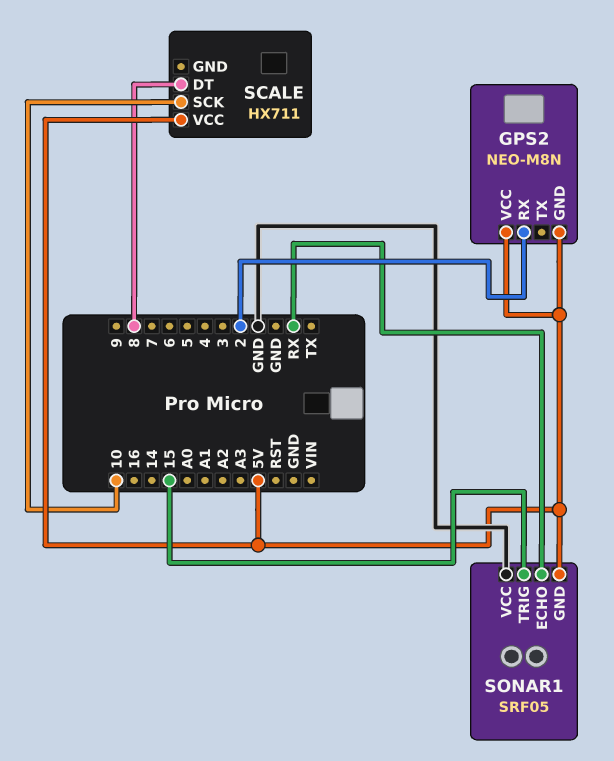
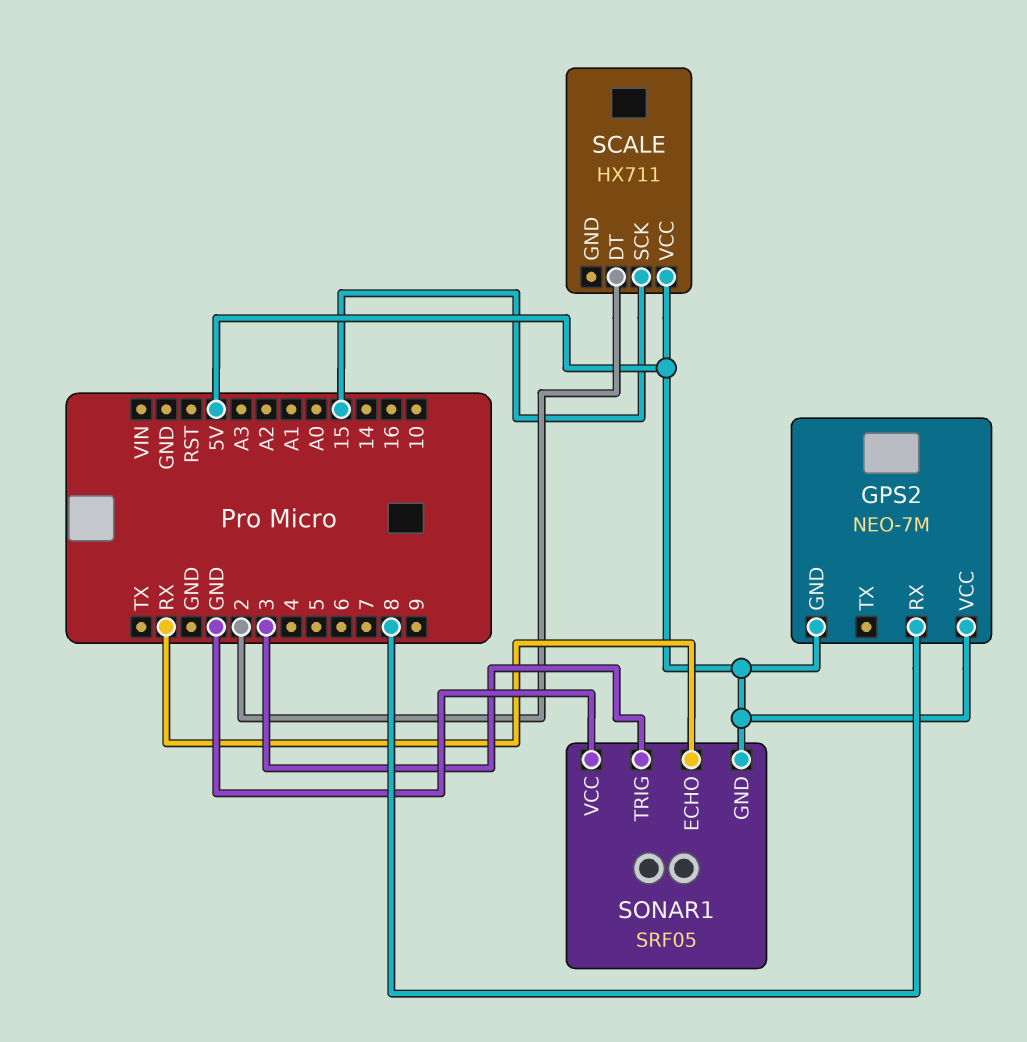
GPS2: NEO-M8N -> NEO-7M
GPS2 pin RX: 2 -> 8
SCALE pin DT: 8 -> 2
SCALE pin SCK: 10 -> 15
SONAR1 pin TRIG: 15 -> 3

